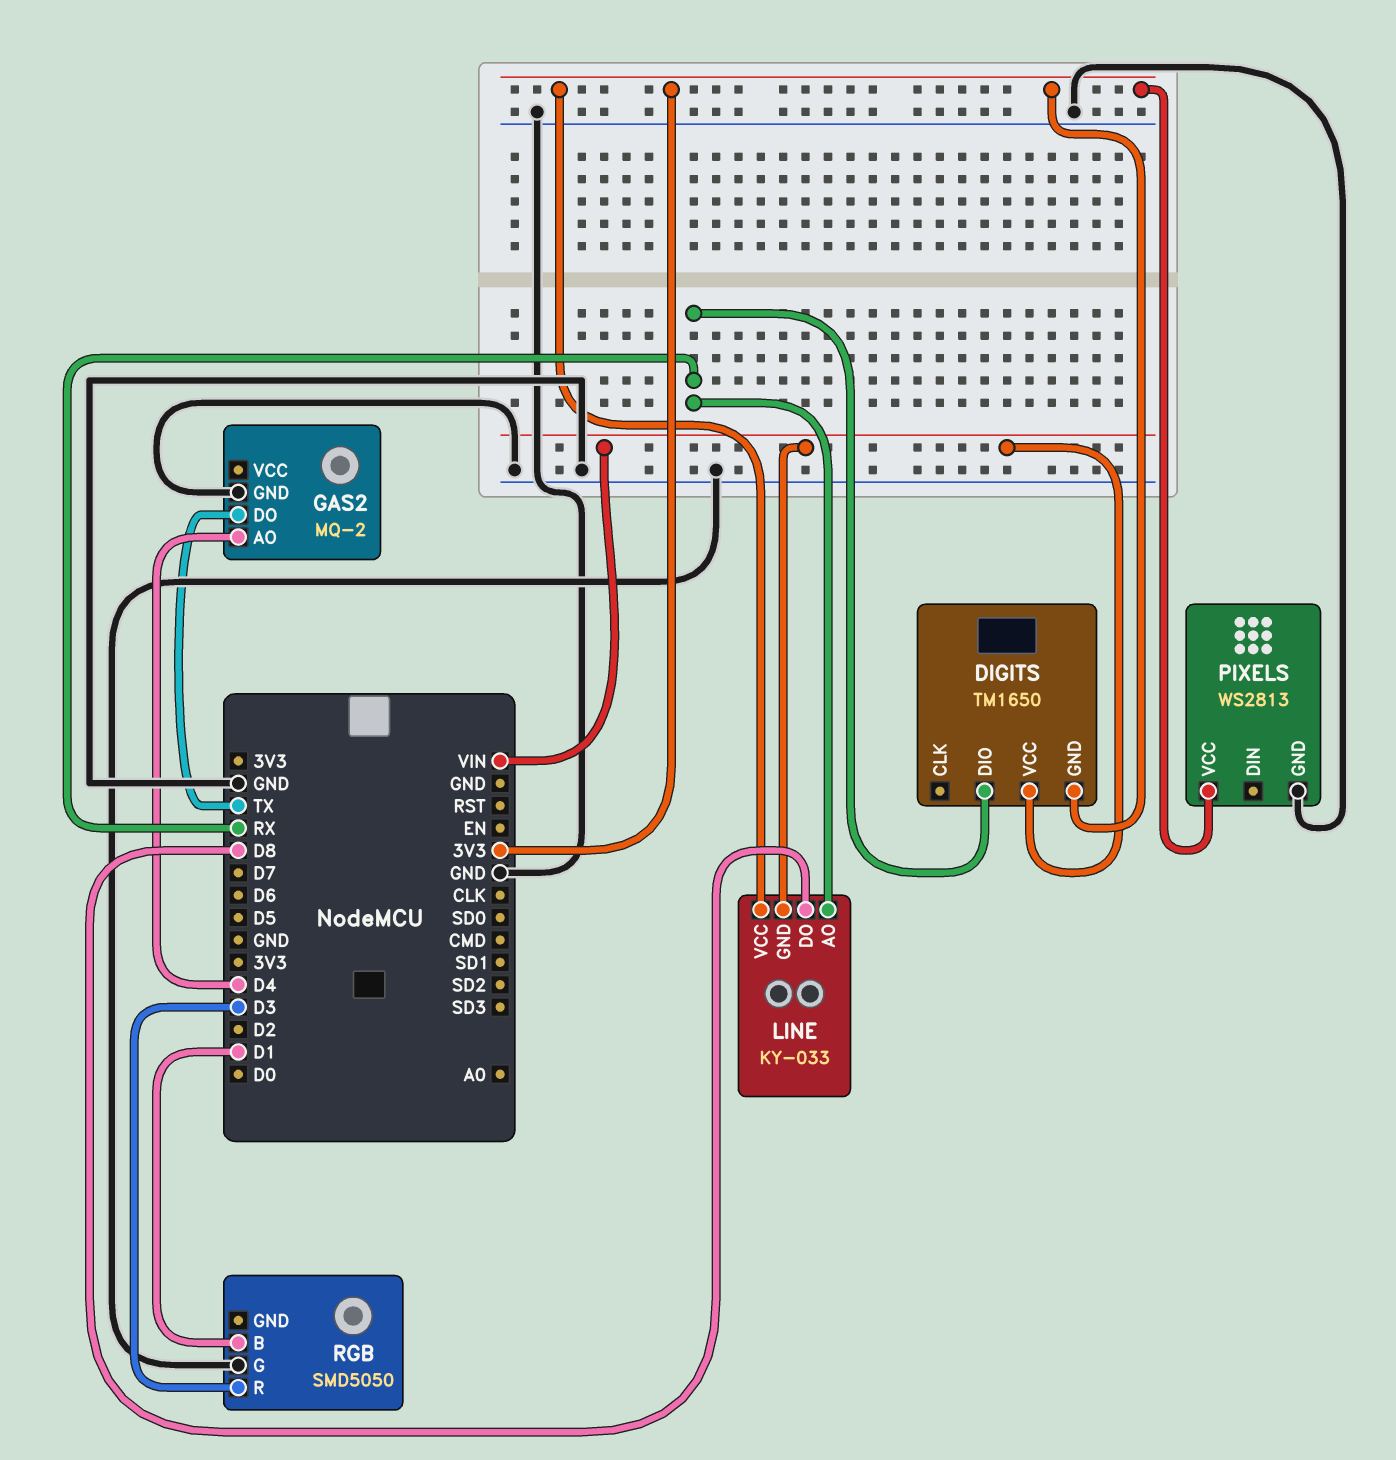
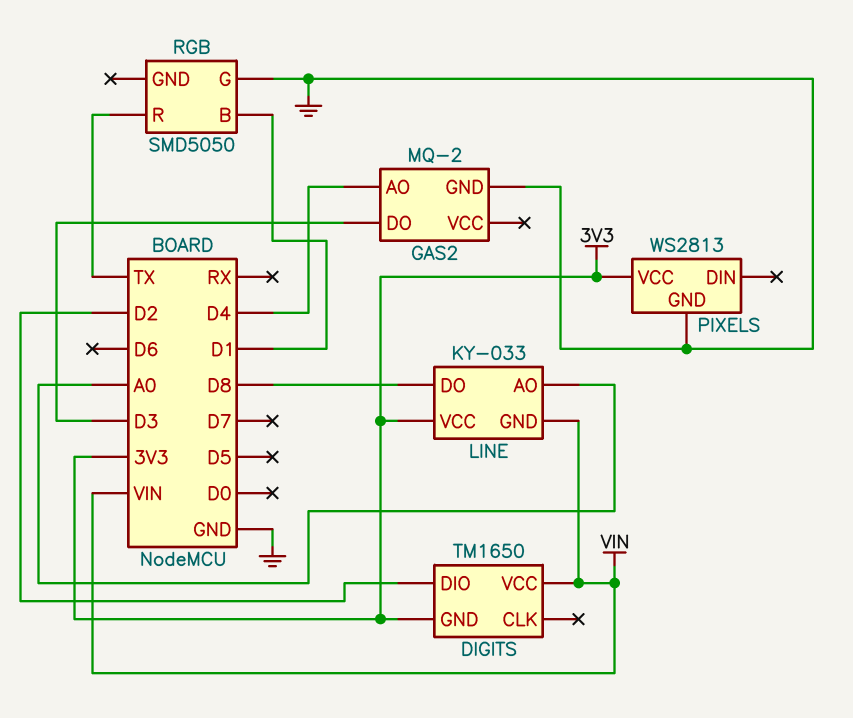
DIGITS pin DIO: RX -> D2
GAS2 pin DO: TX -> D3
LINE pin AO: RX -> A0
RGB pin R: D3 -> TX

